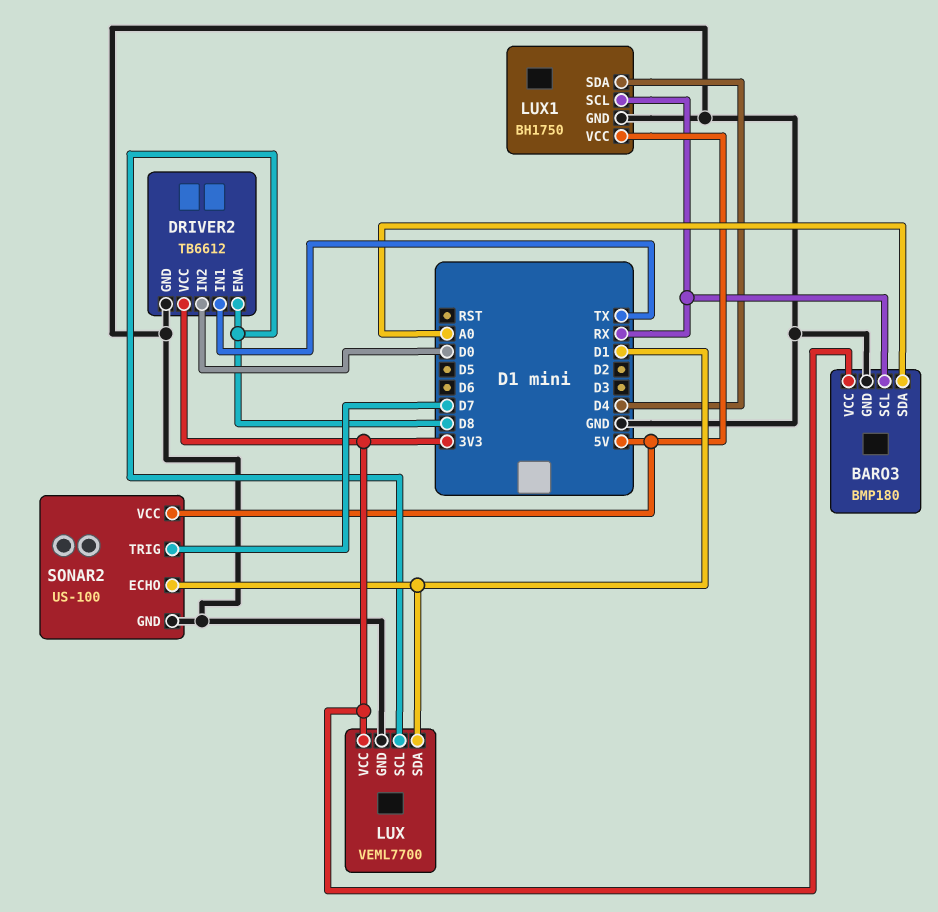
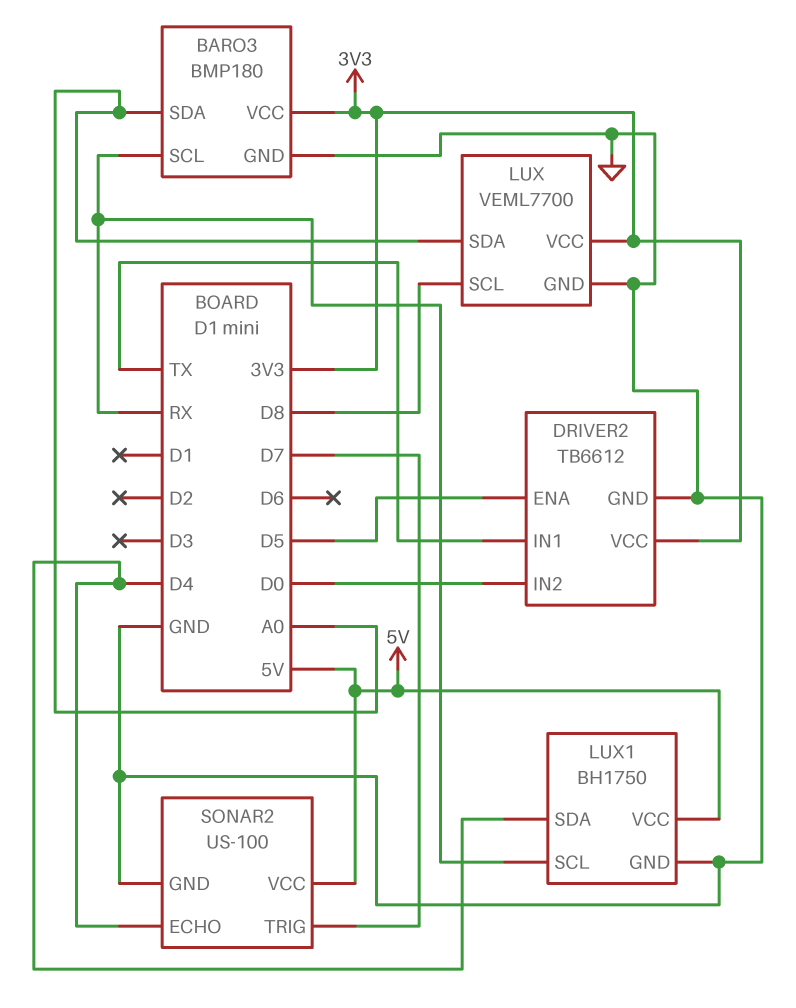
DRIVER2 pin ENA: D8 -> D5
LUX pin SDA: D1 -> A0
SONAR2 pin ECHO: D1 -> D4

